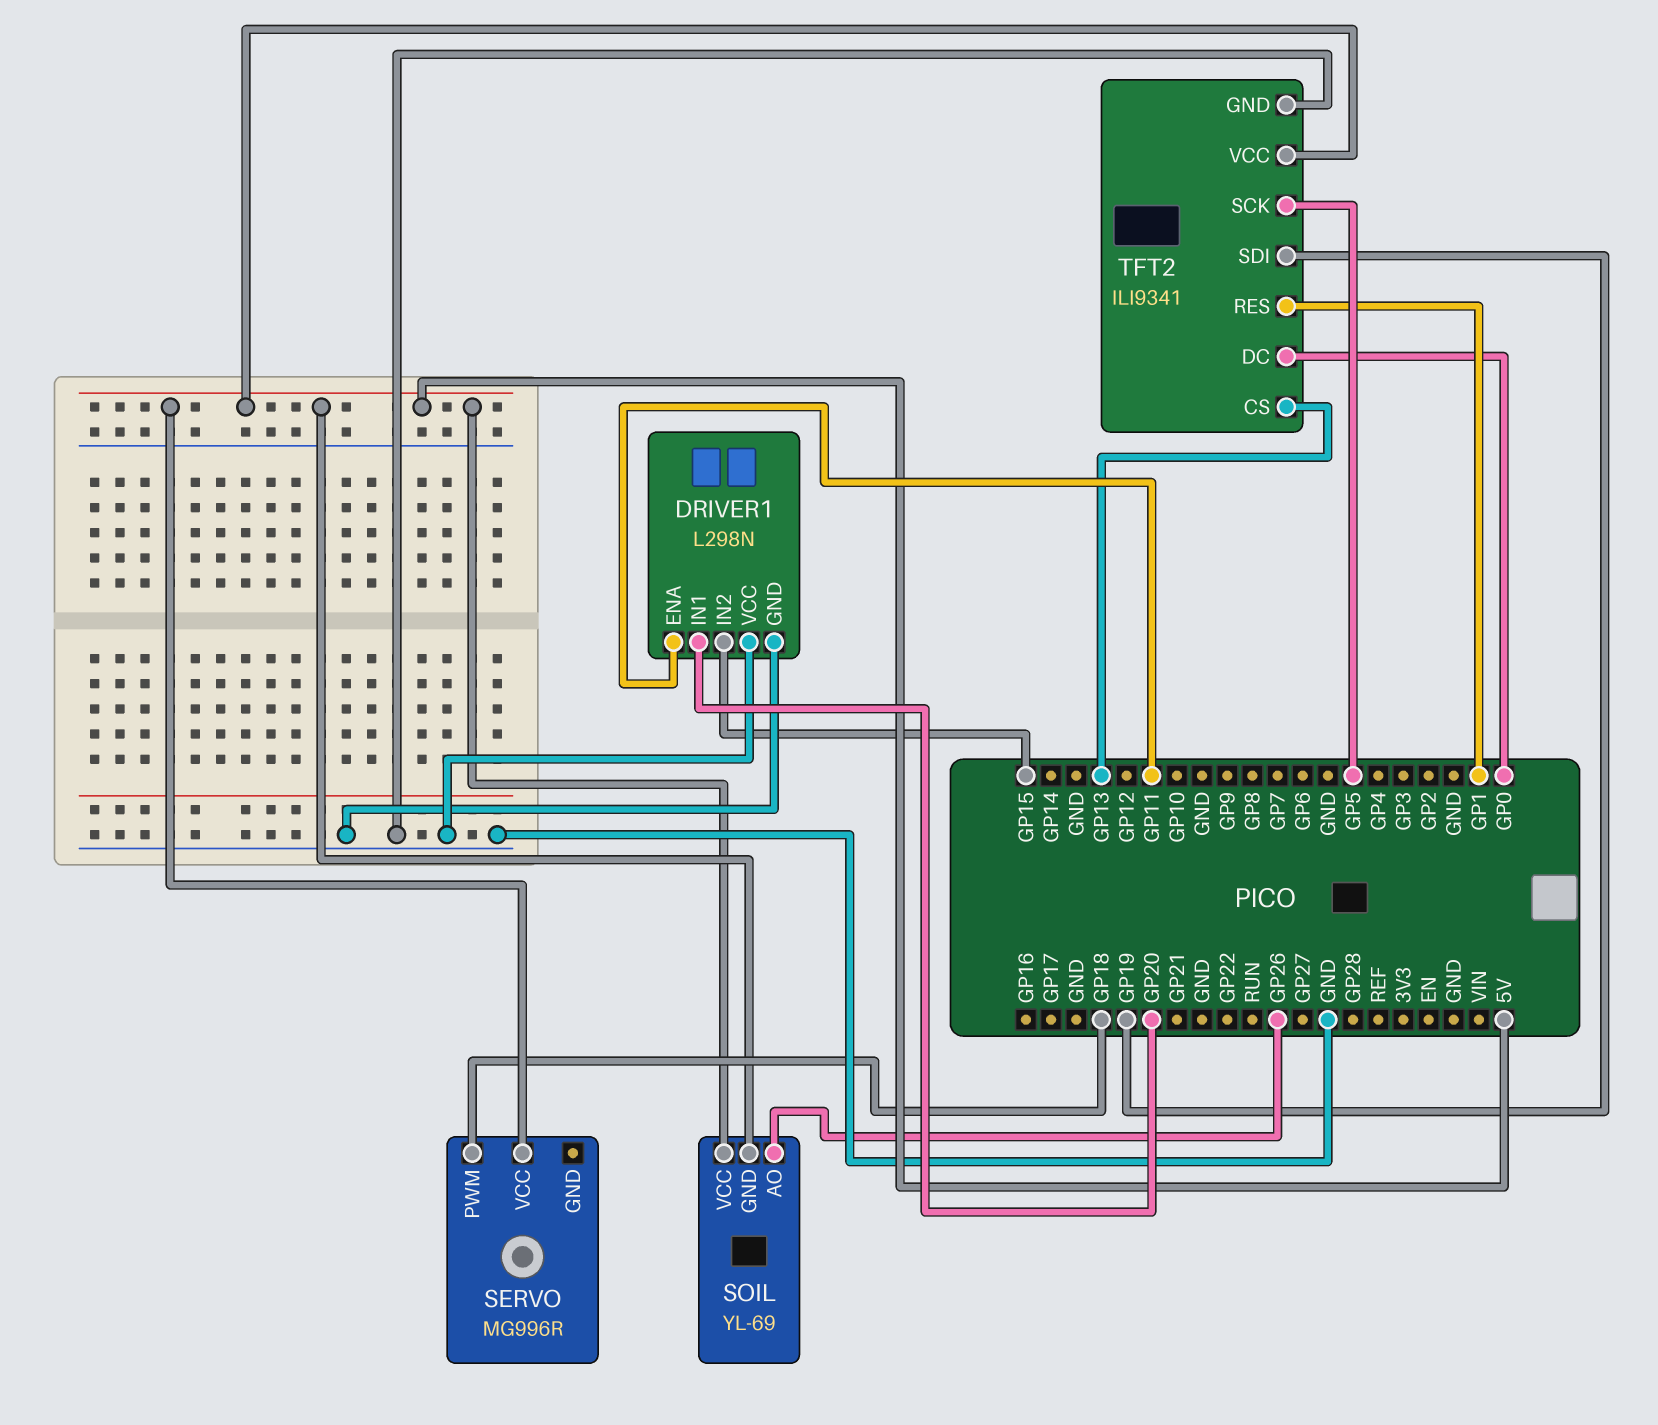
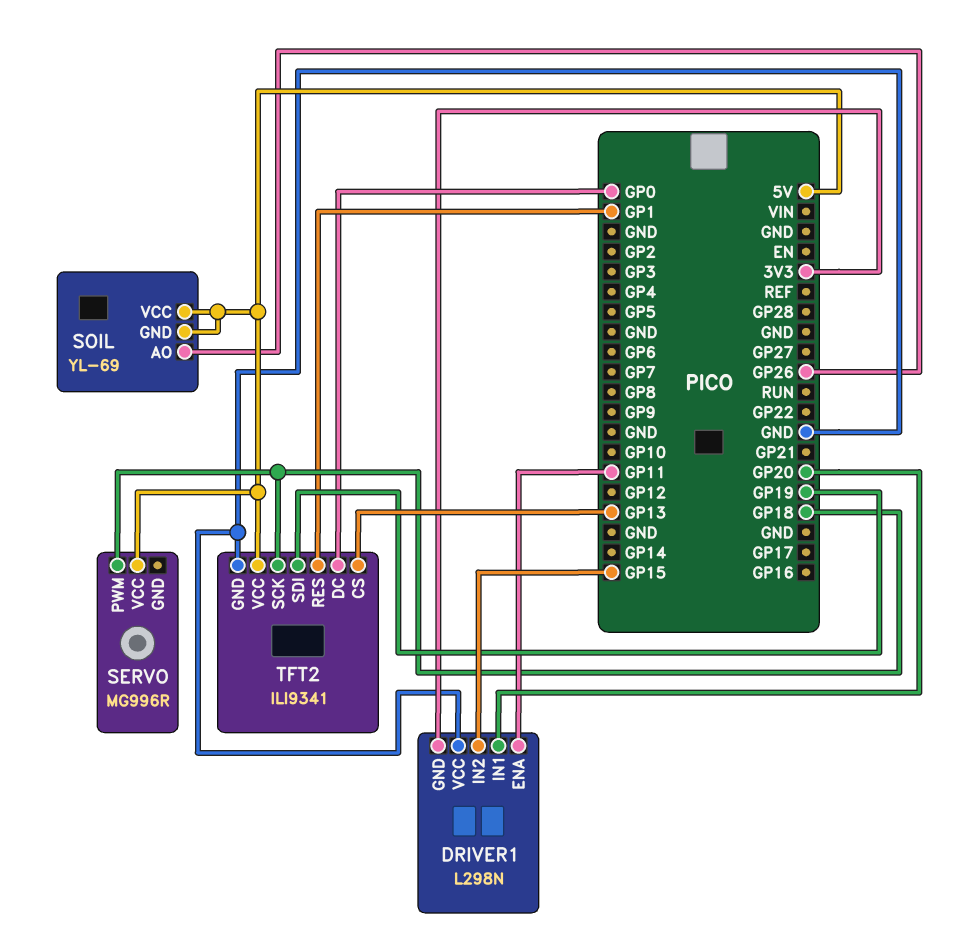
DRIVER1 pin GND: GND -> 3V3
TFT2 pin SCK: GP5 -> GP18

